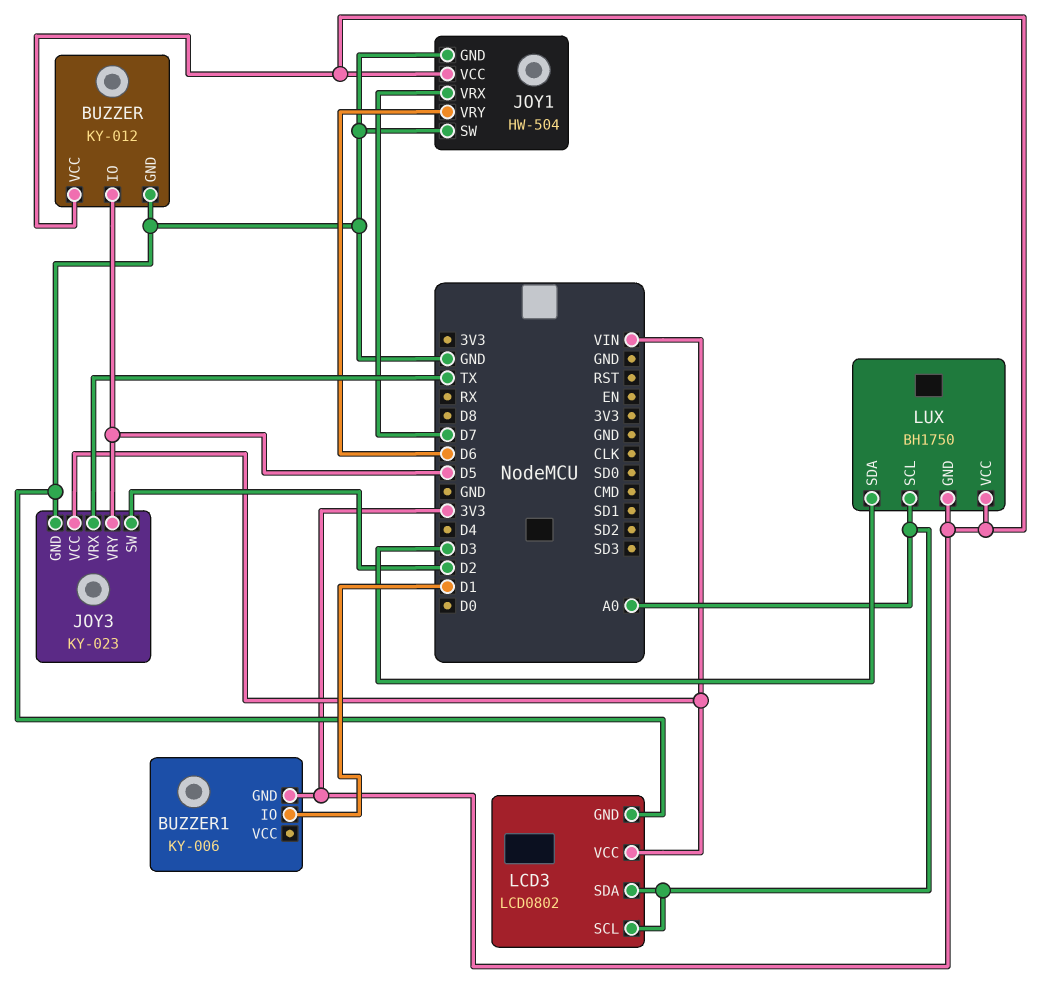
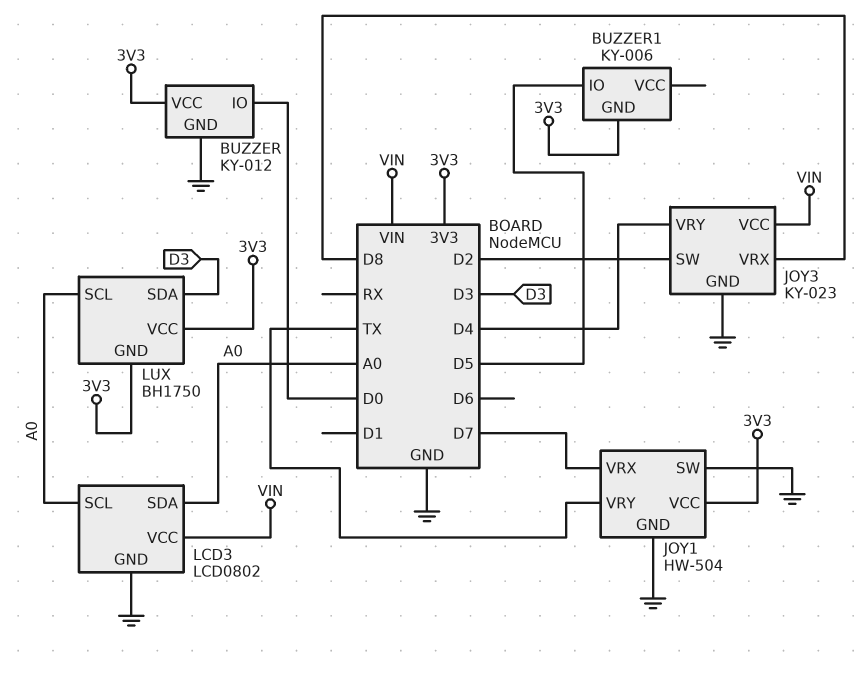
BUZZER pin IO: D5 -> D0
BUZZER1 pin IO: D1 -> D5
JOY1 pin VRY: D6 -> TX
JOY3 pin VRX: TX -> D8
JOY3 pin VRY: D5 -> D4

